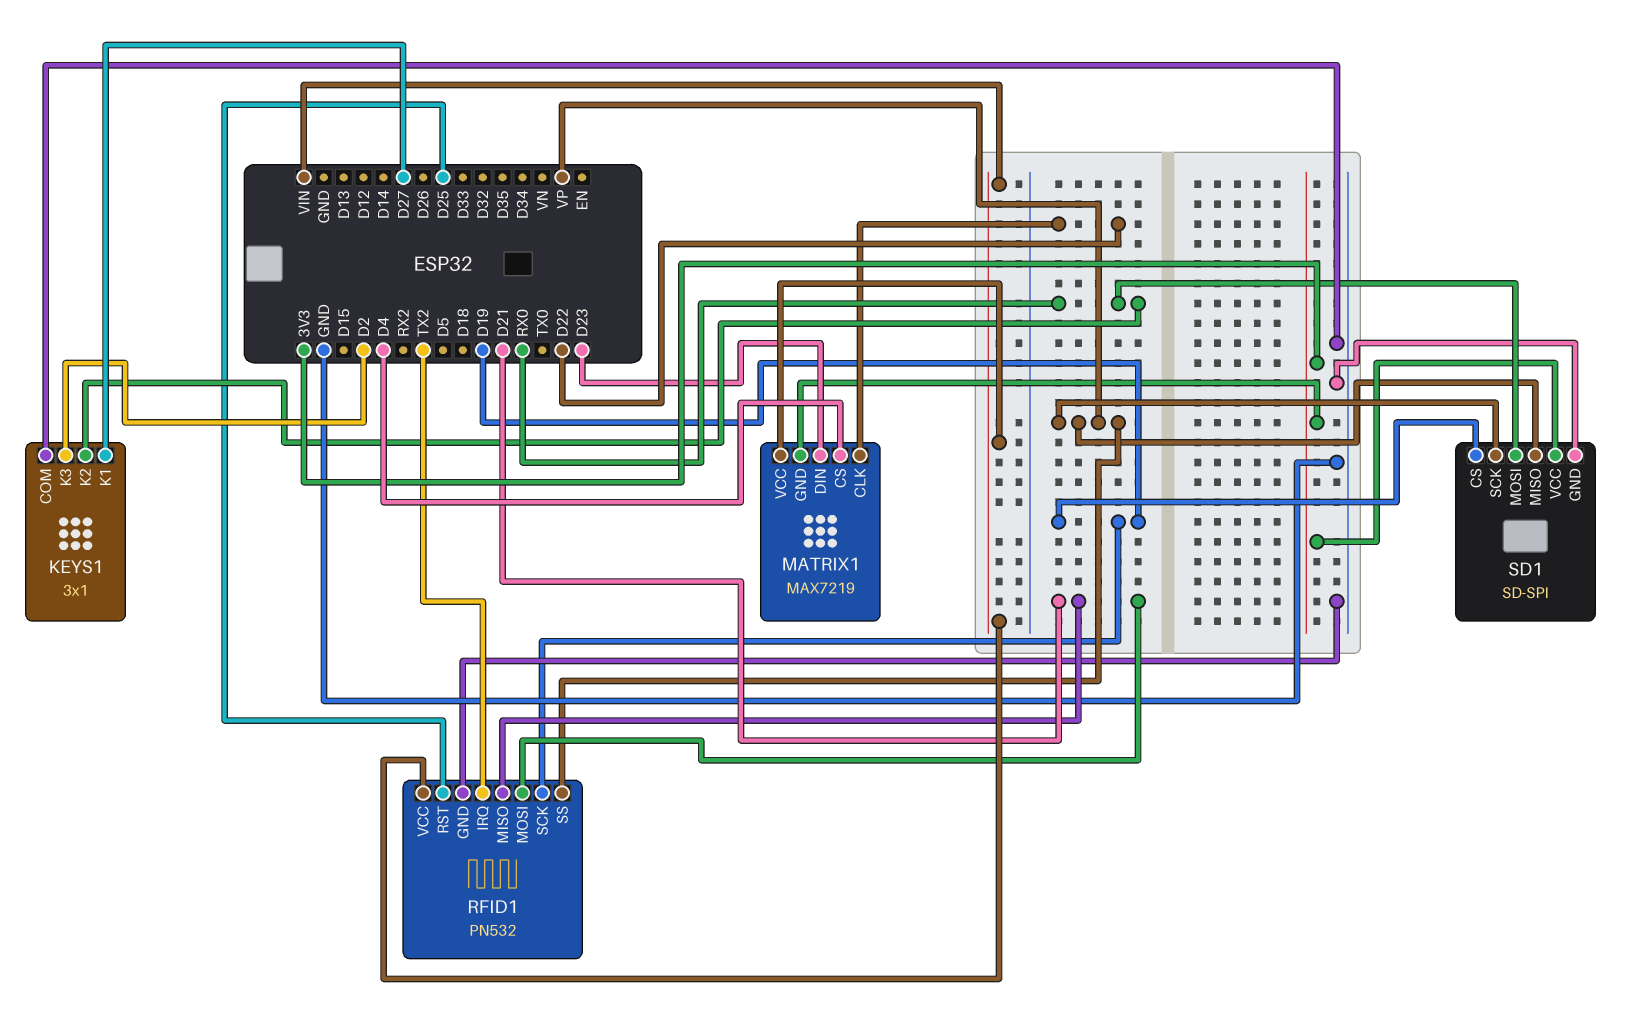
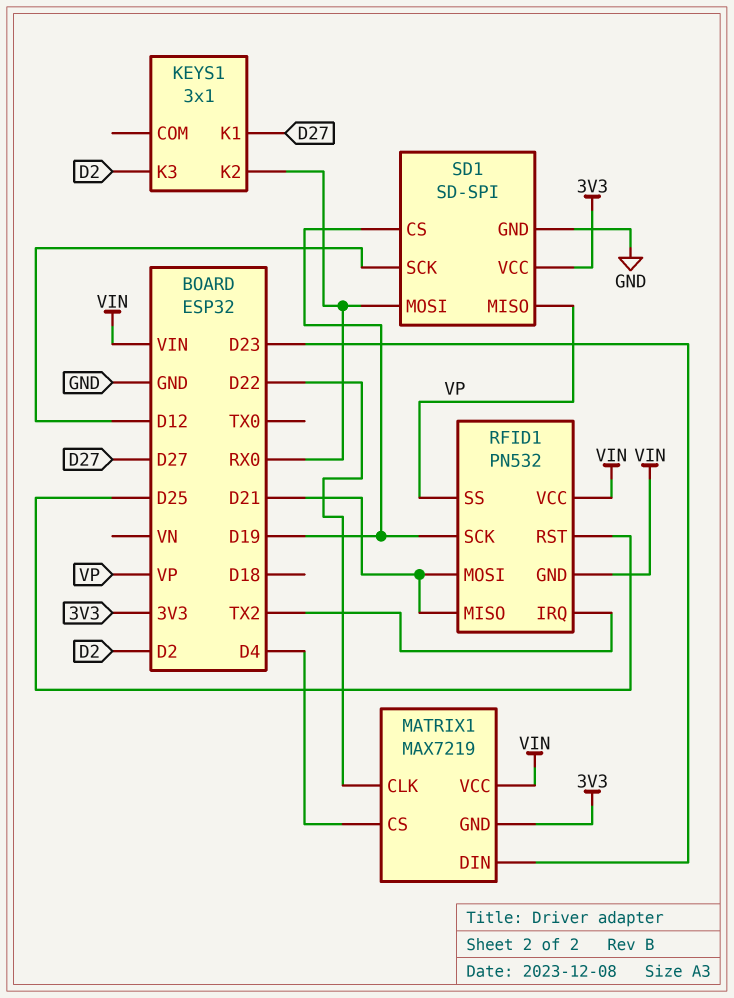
KEYS1 pin COM: GND -> none
RFID1 pin GND: GND -> VIN
SD1 pin SCK: VP -> D12

